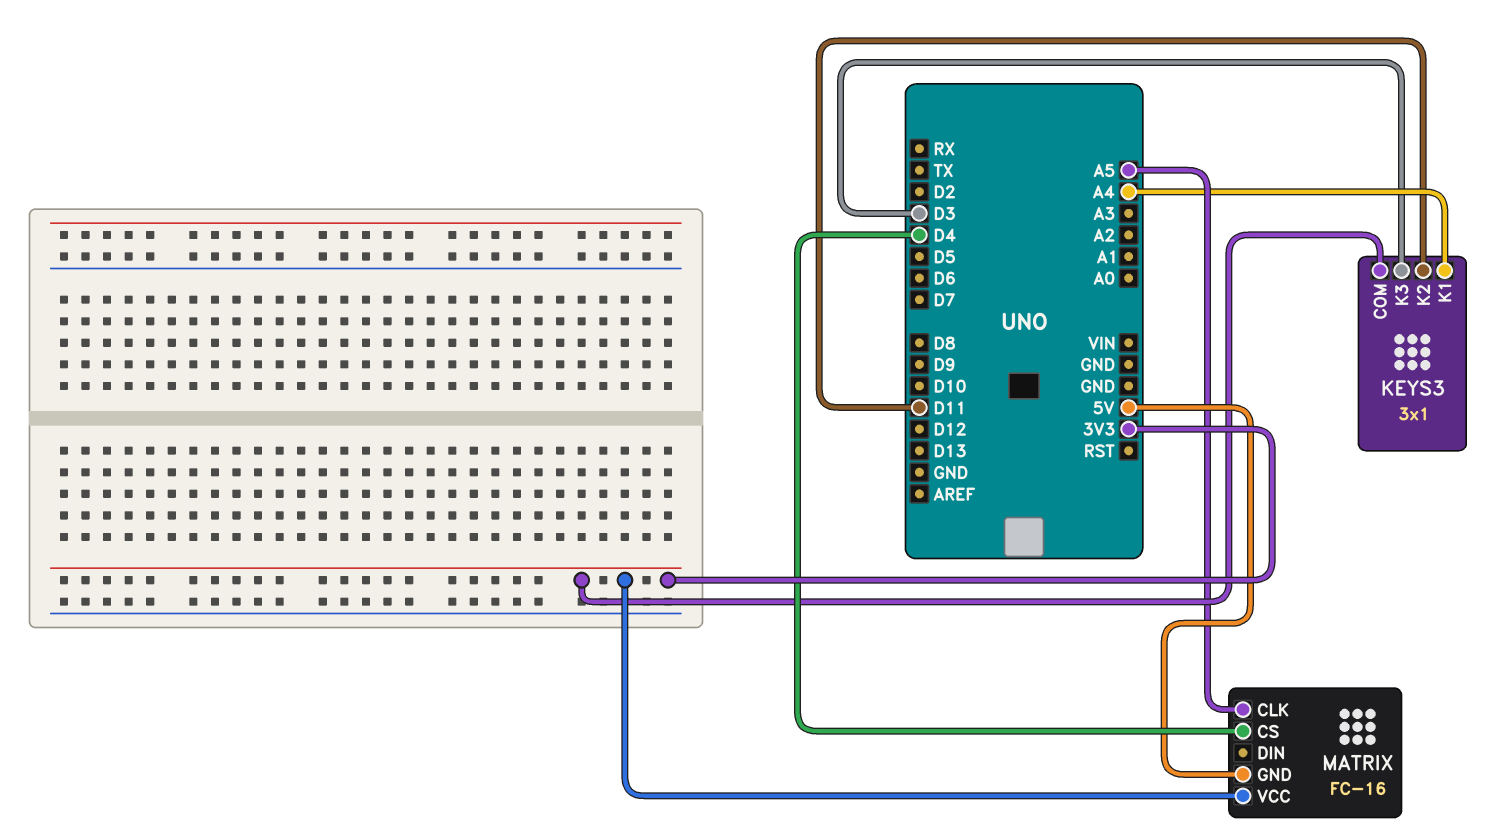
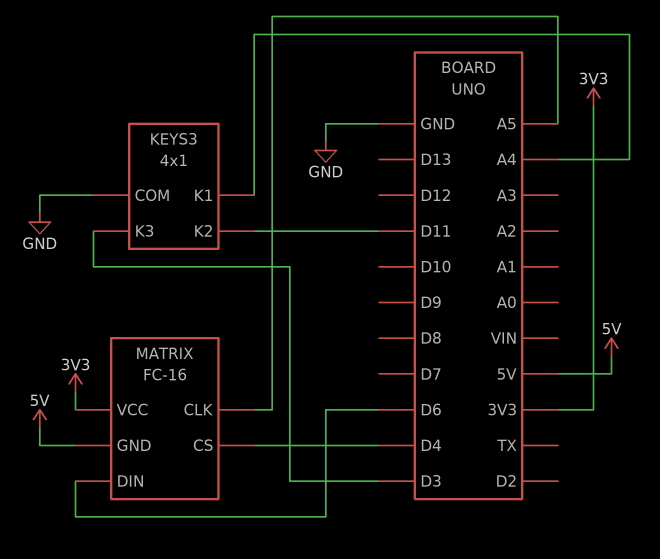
KEYS3: 3x1 -> 4x1
KEYS3 pin COM: 3V3 -> GND
MATRIX pin DIN: none -> D6

